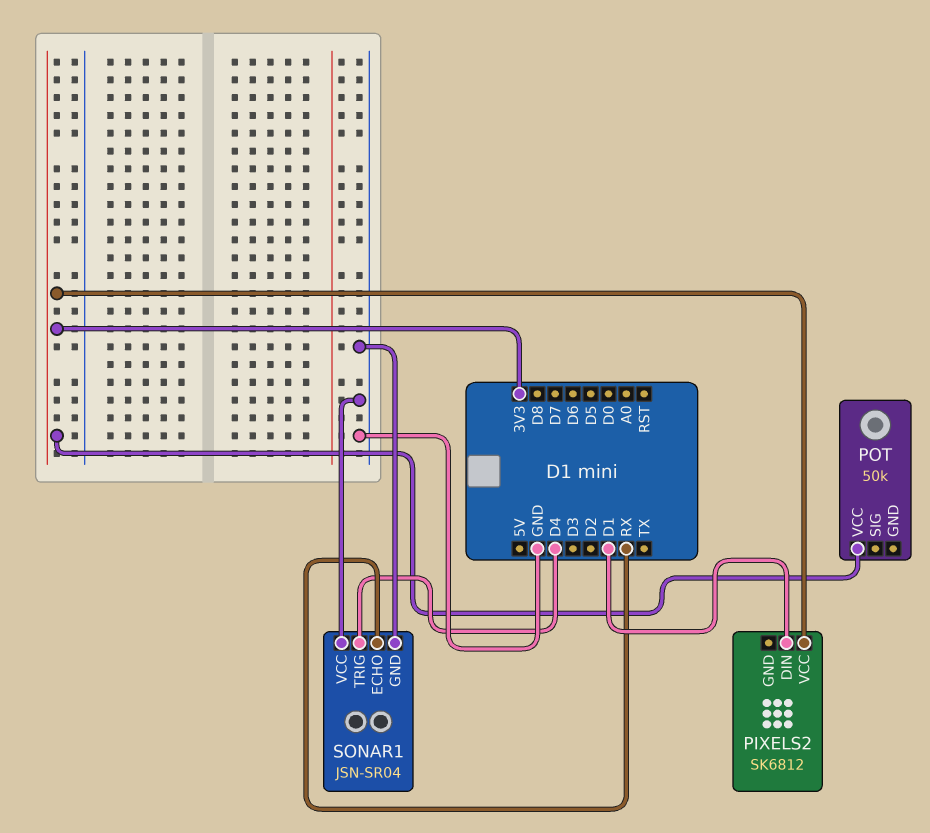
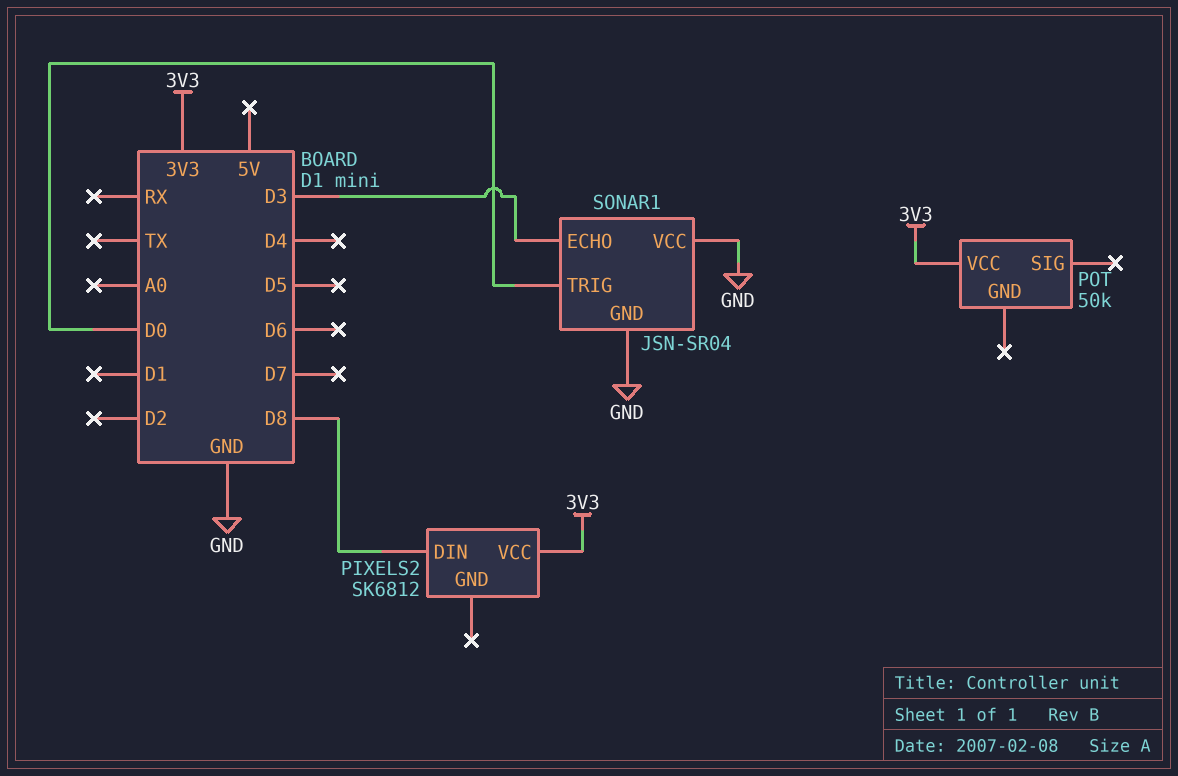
PIXELS2 pin DIN: D1 -> D8
SONAR1 pin ECHO: RX -> D3
SONAR1 pin TRIG: D4 -> D0

